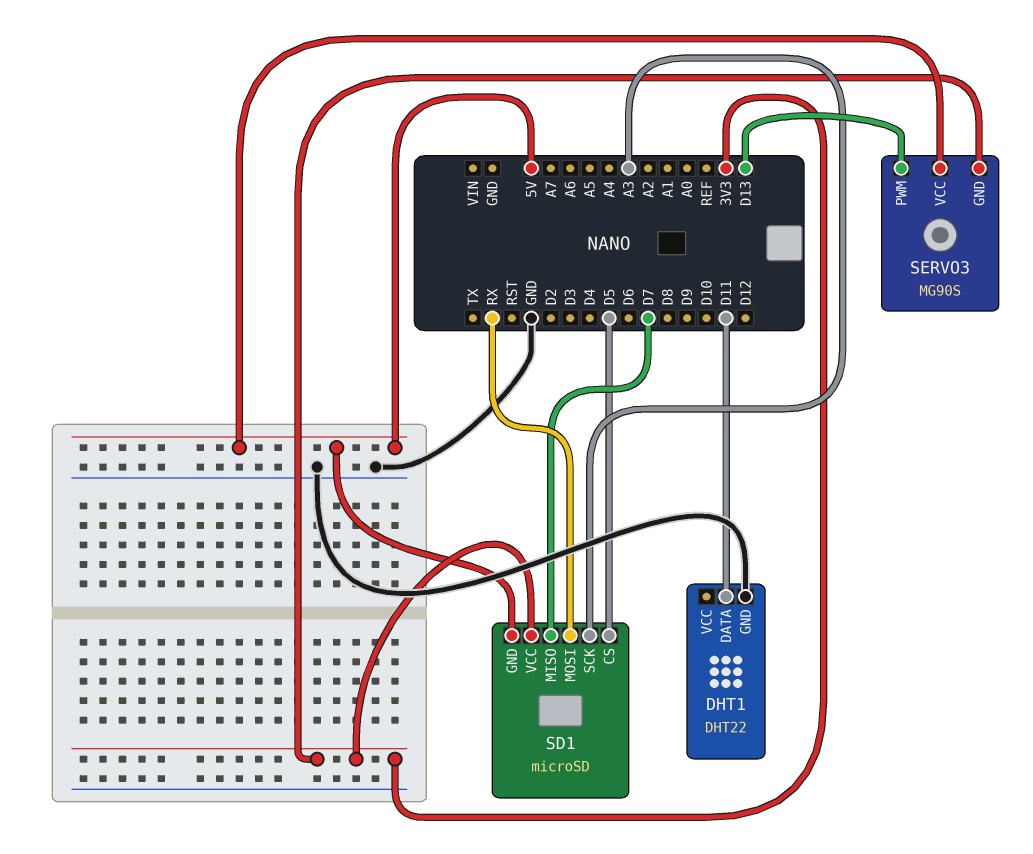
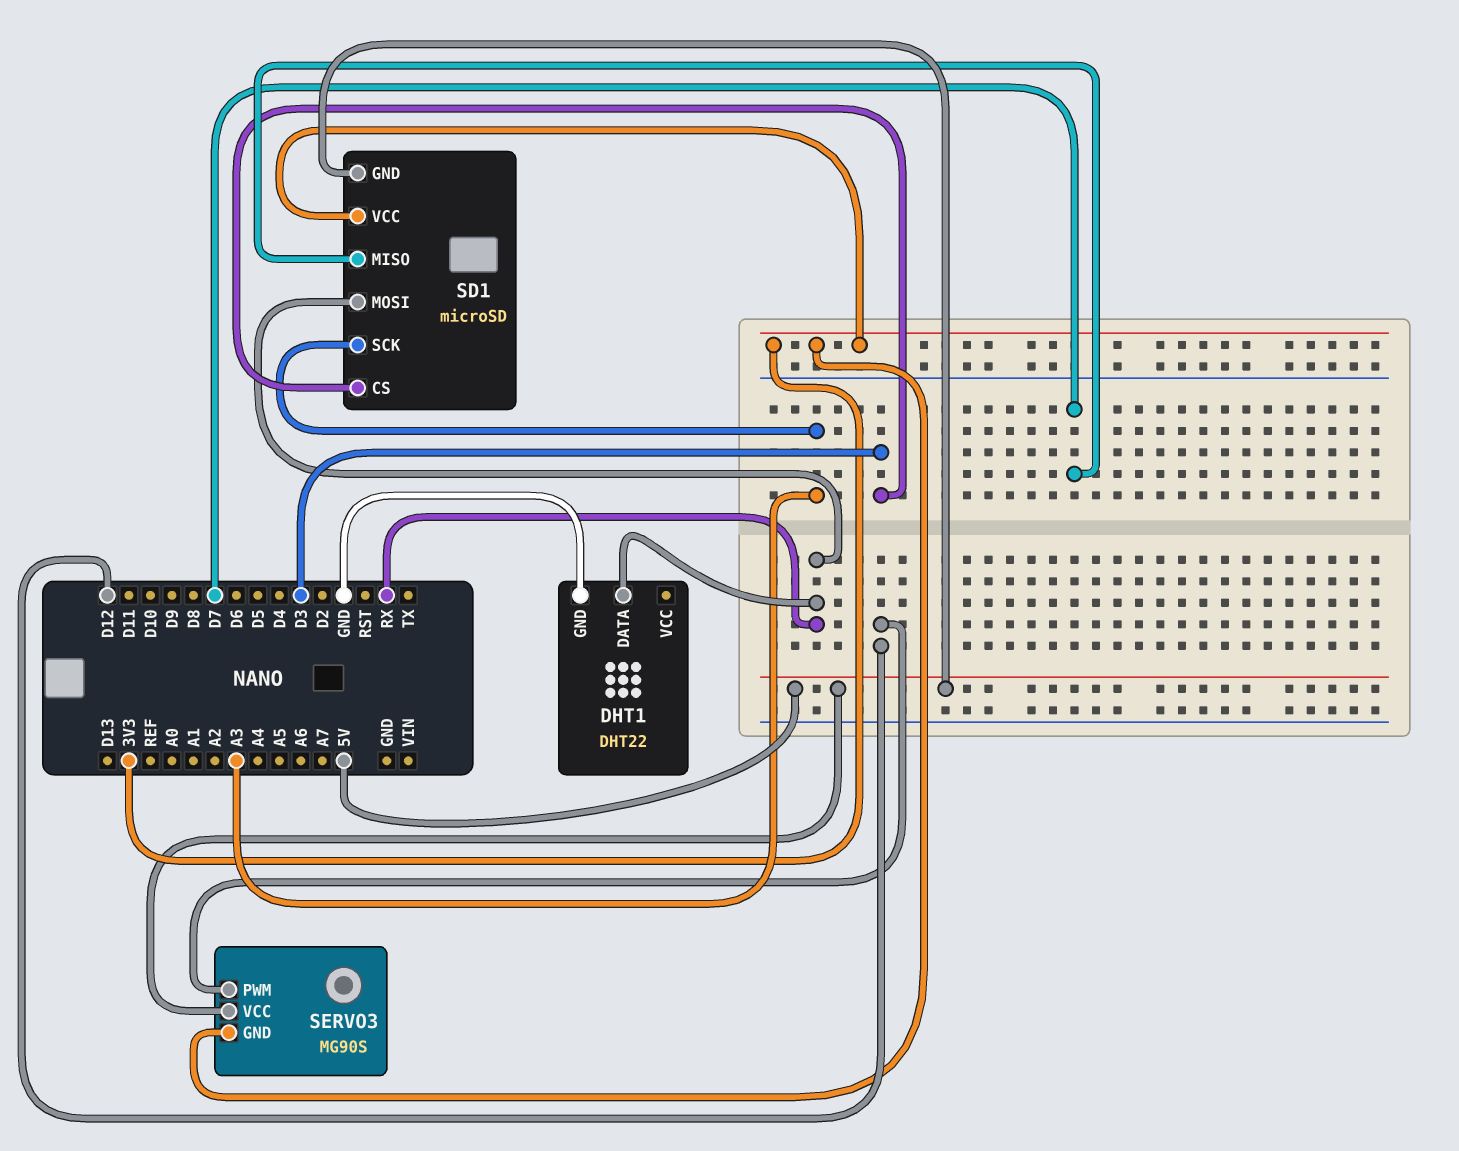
DHT1 pin DATA: D11 -> RX
SD1 pin CS: D5 -> D3
SERVO3 pin PWM: D13 -> D12

